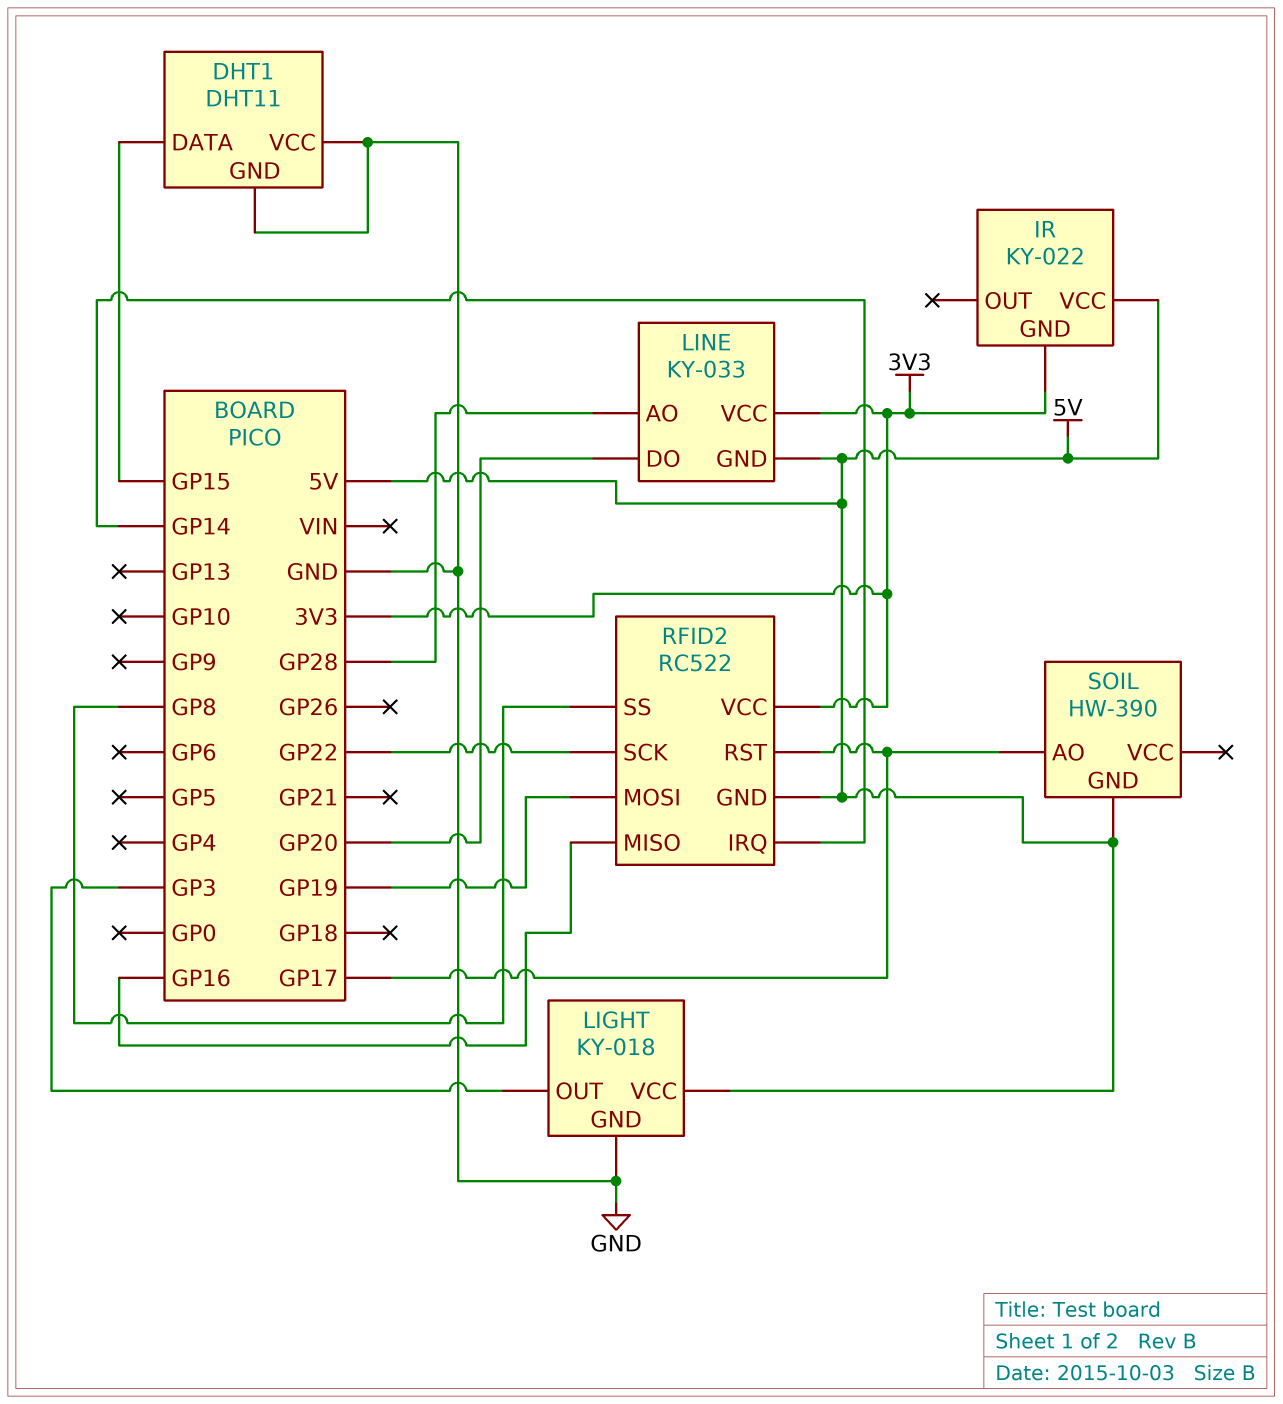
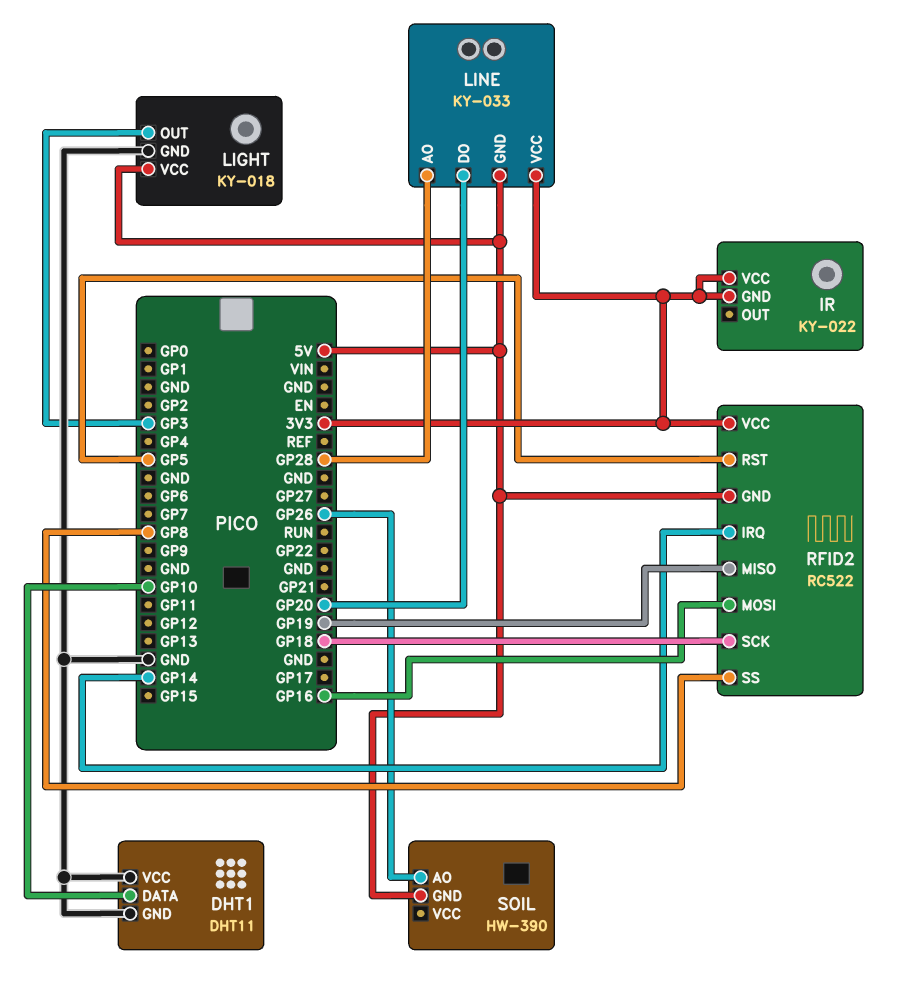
DHT1 pin DATA: GP15 -> GP10
IR pin VCC: 5V -> 3V3
RFID2 pin MISO: GP16 -> GP19
RFID2 pin MOSI: GP19 -> GP16
RFID2 pin RST: GP17 -> GP5
RFID2 pin SCK: GP22 -> GP18
SOIL pin AO: GP17 -> GP26

